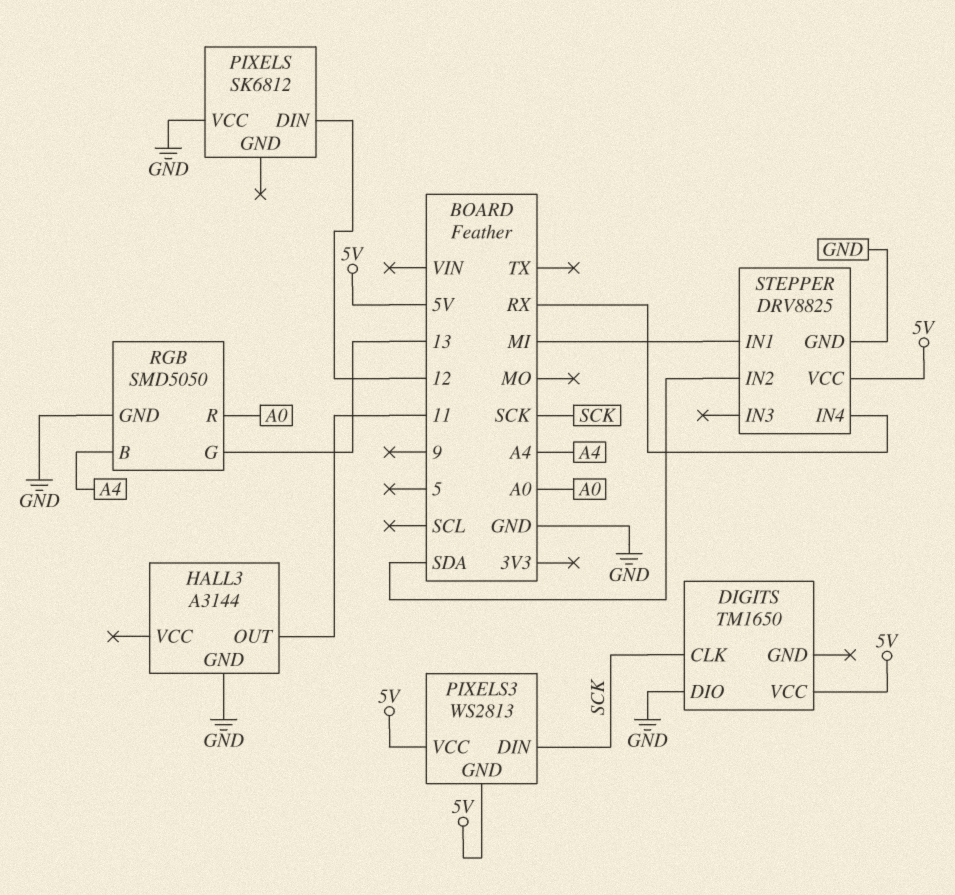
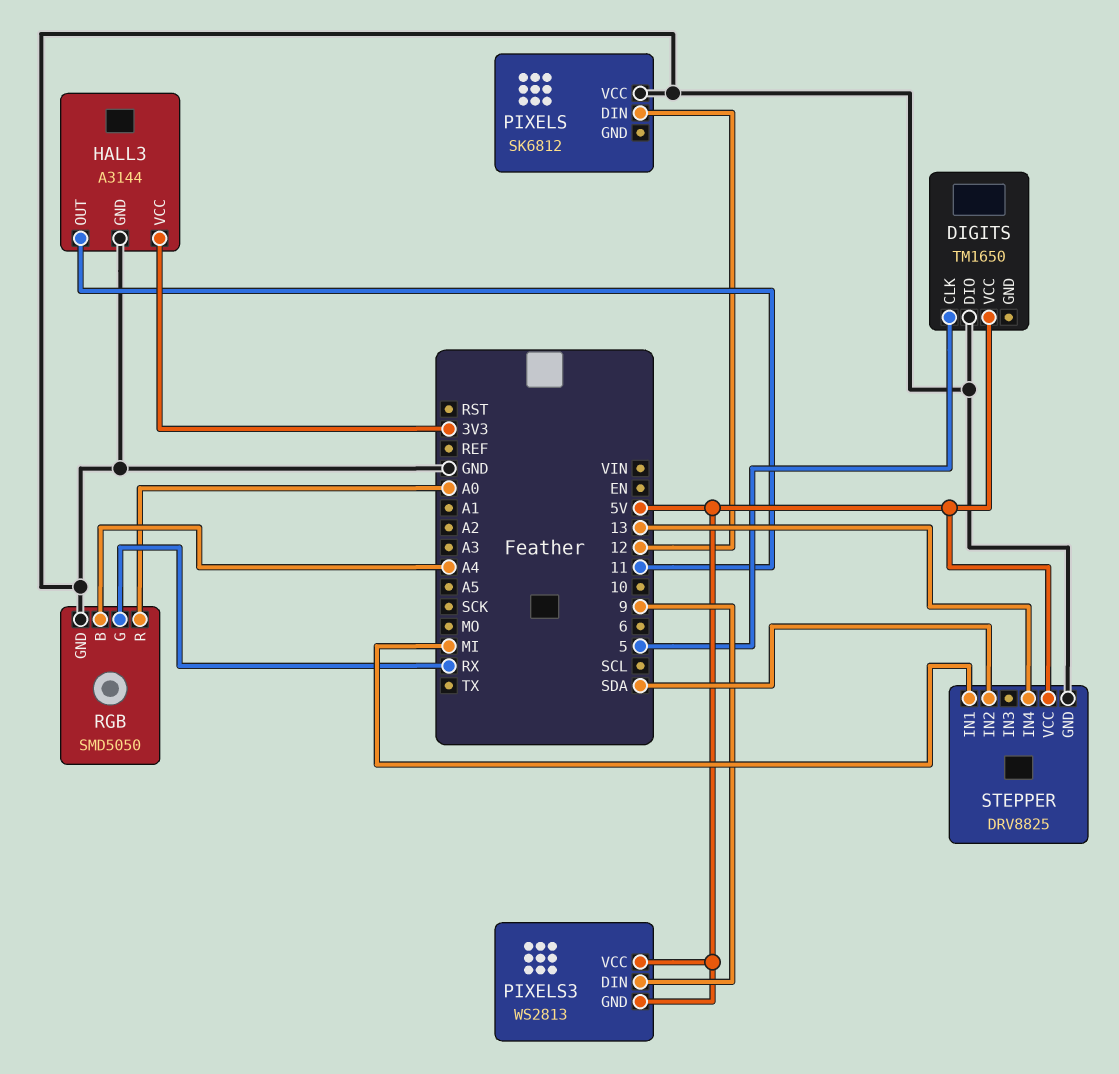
DIGITS pin CLK: SCK -> 5
HALL3 pin VCC: none -> 3V3
PIXELS3 pin DIN: SCK -> 9
RGB pin G: 13 -> RX
STEPPER pin IN4: RX -> 13

